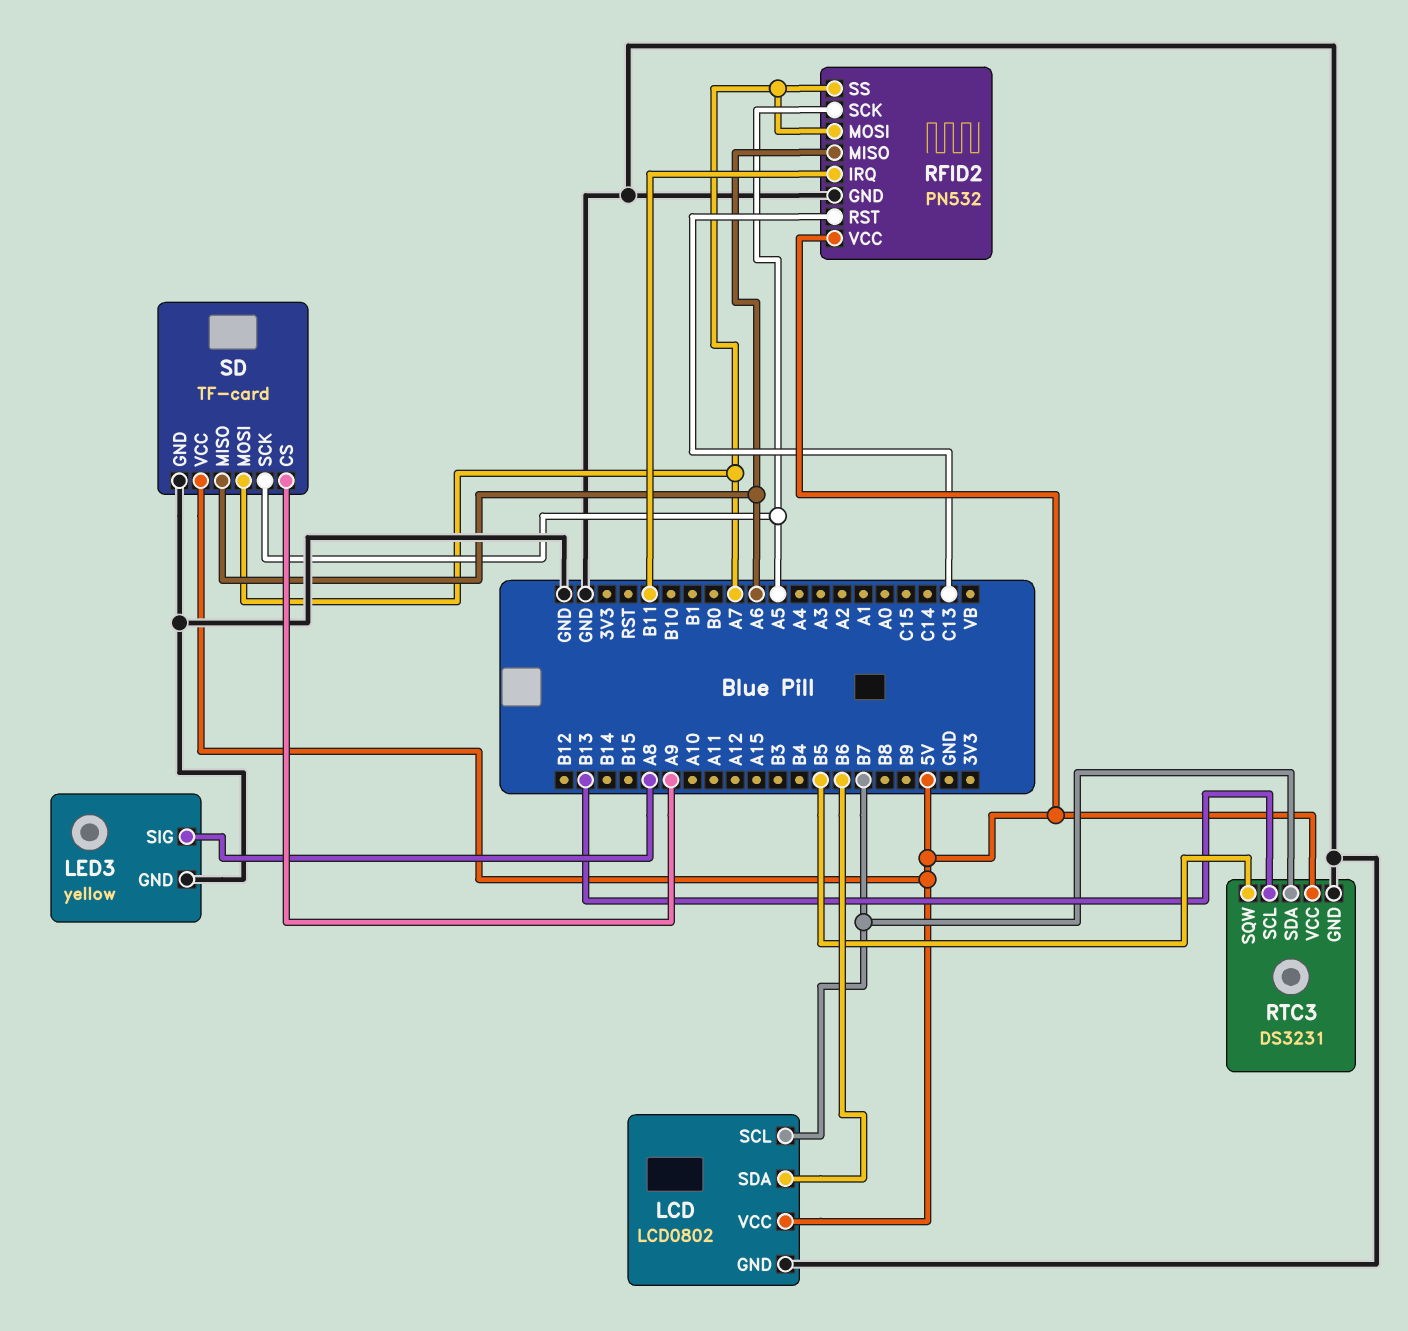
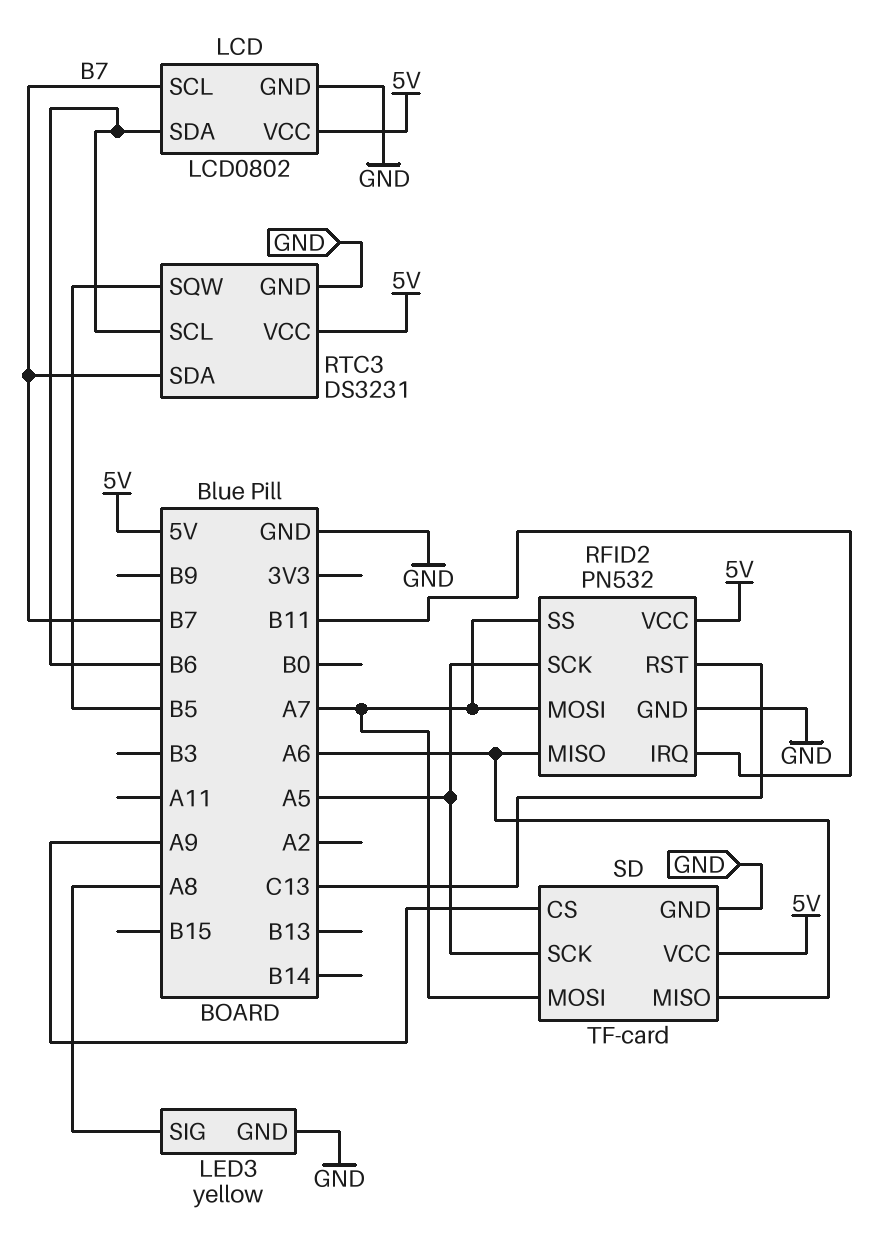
RTC3 pin SCL: B13 -> B6

